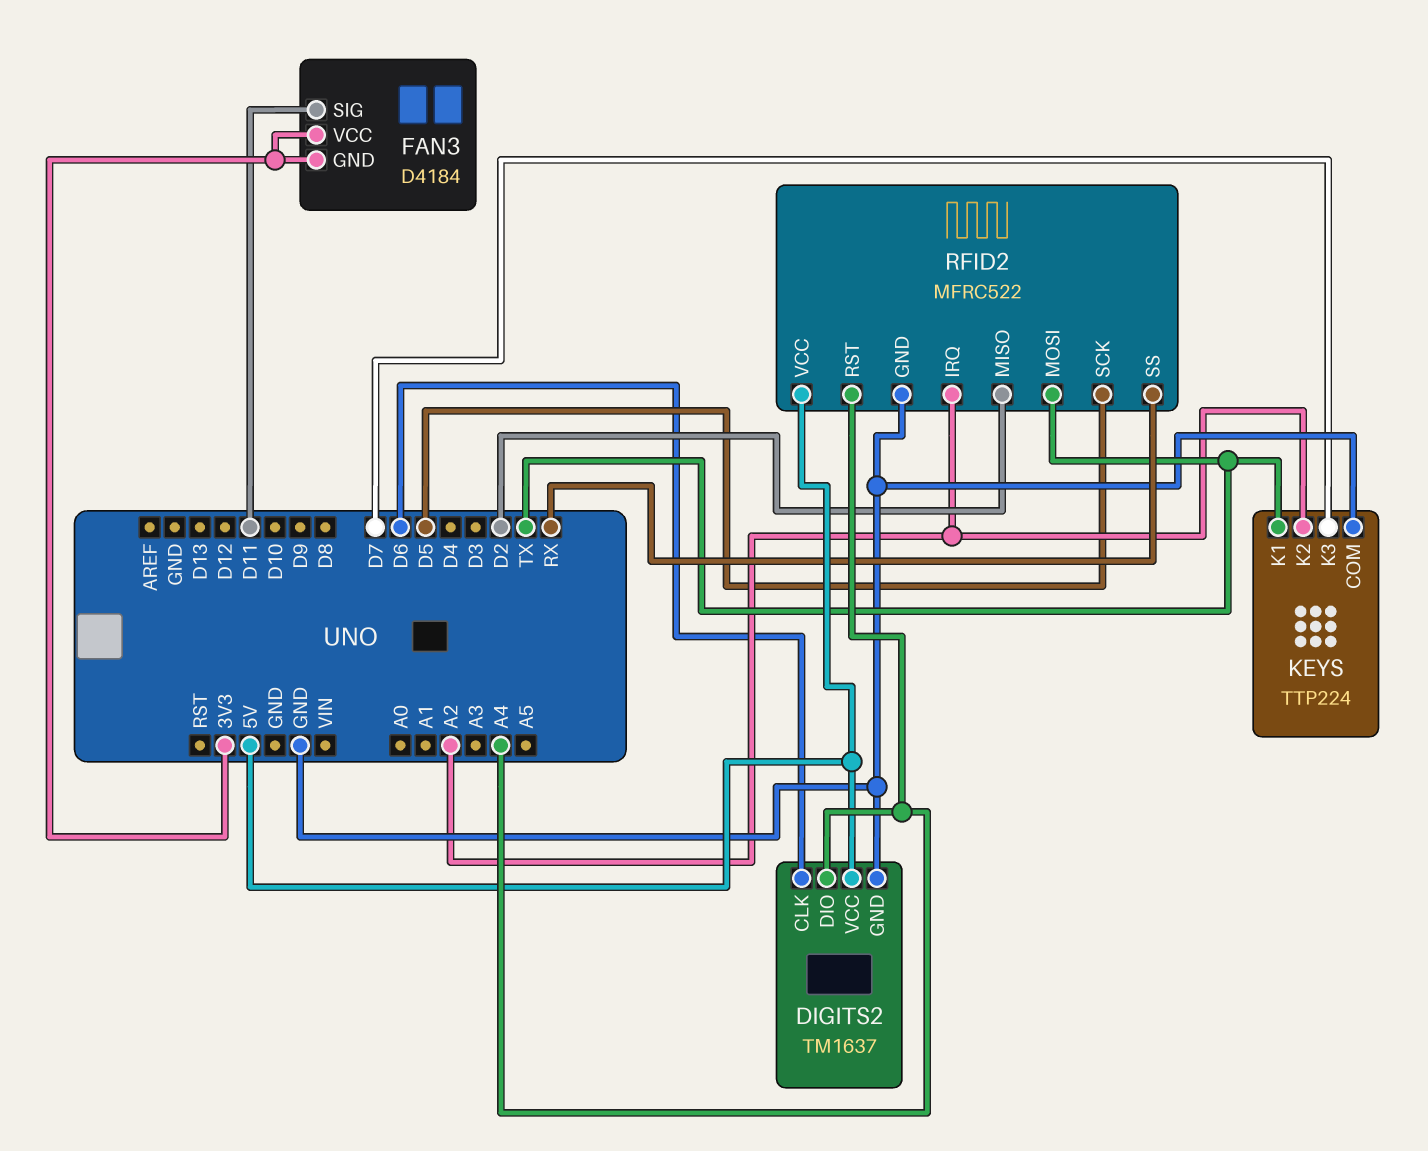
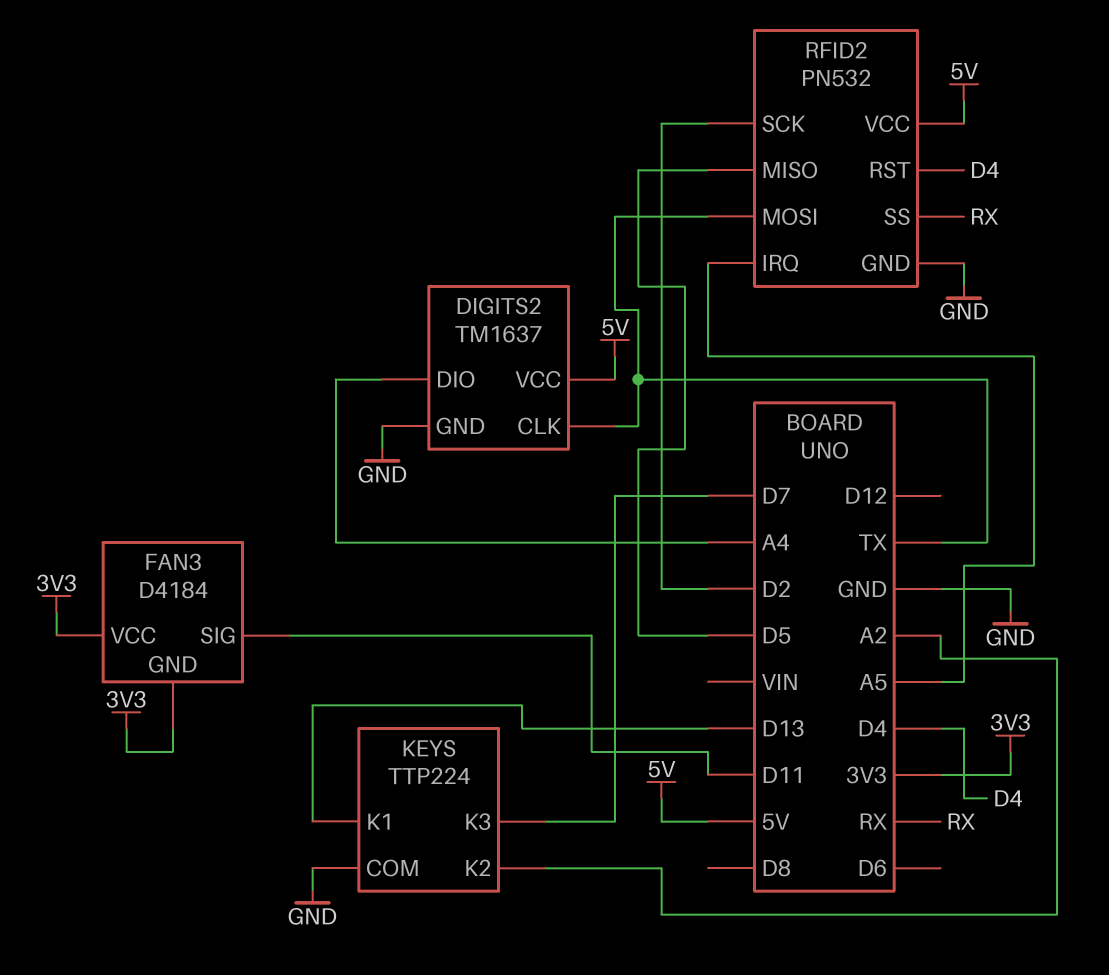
DIGITS2 pin CLK: D6 -> TX
KEYS pin K1: TX -> D13
RFID2: MFRC522 -> PN532
RFID2 pin IRQ: A2 -> A5
RFID2 pin MISO: D2 -> D5
RFID2 pin RST: A4 -> D4
RFID2 pin SCK: D5 -> D2

